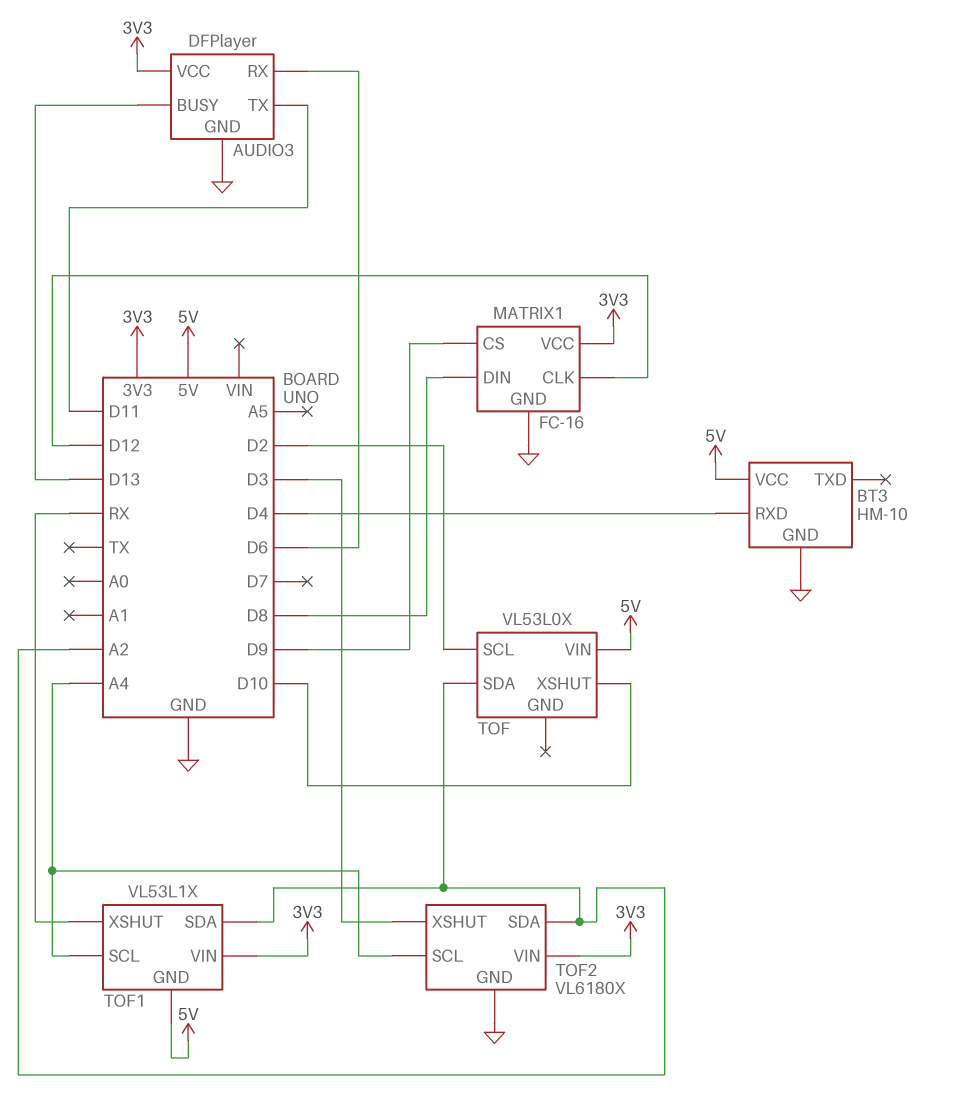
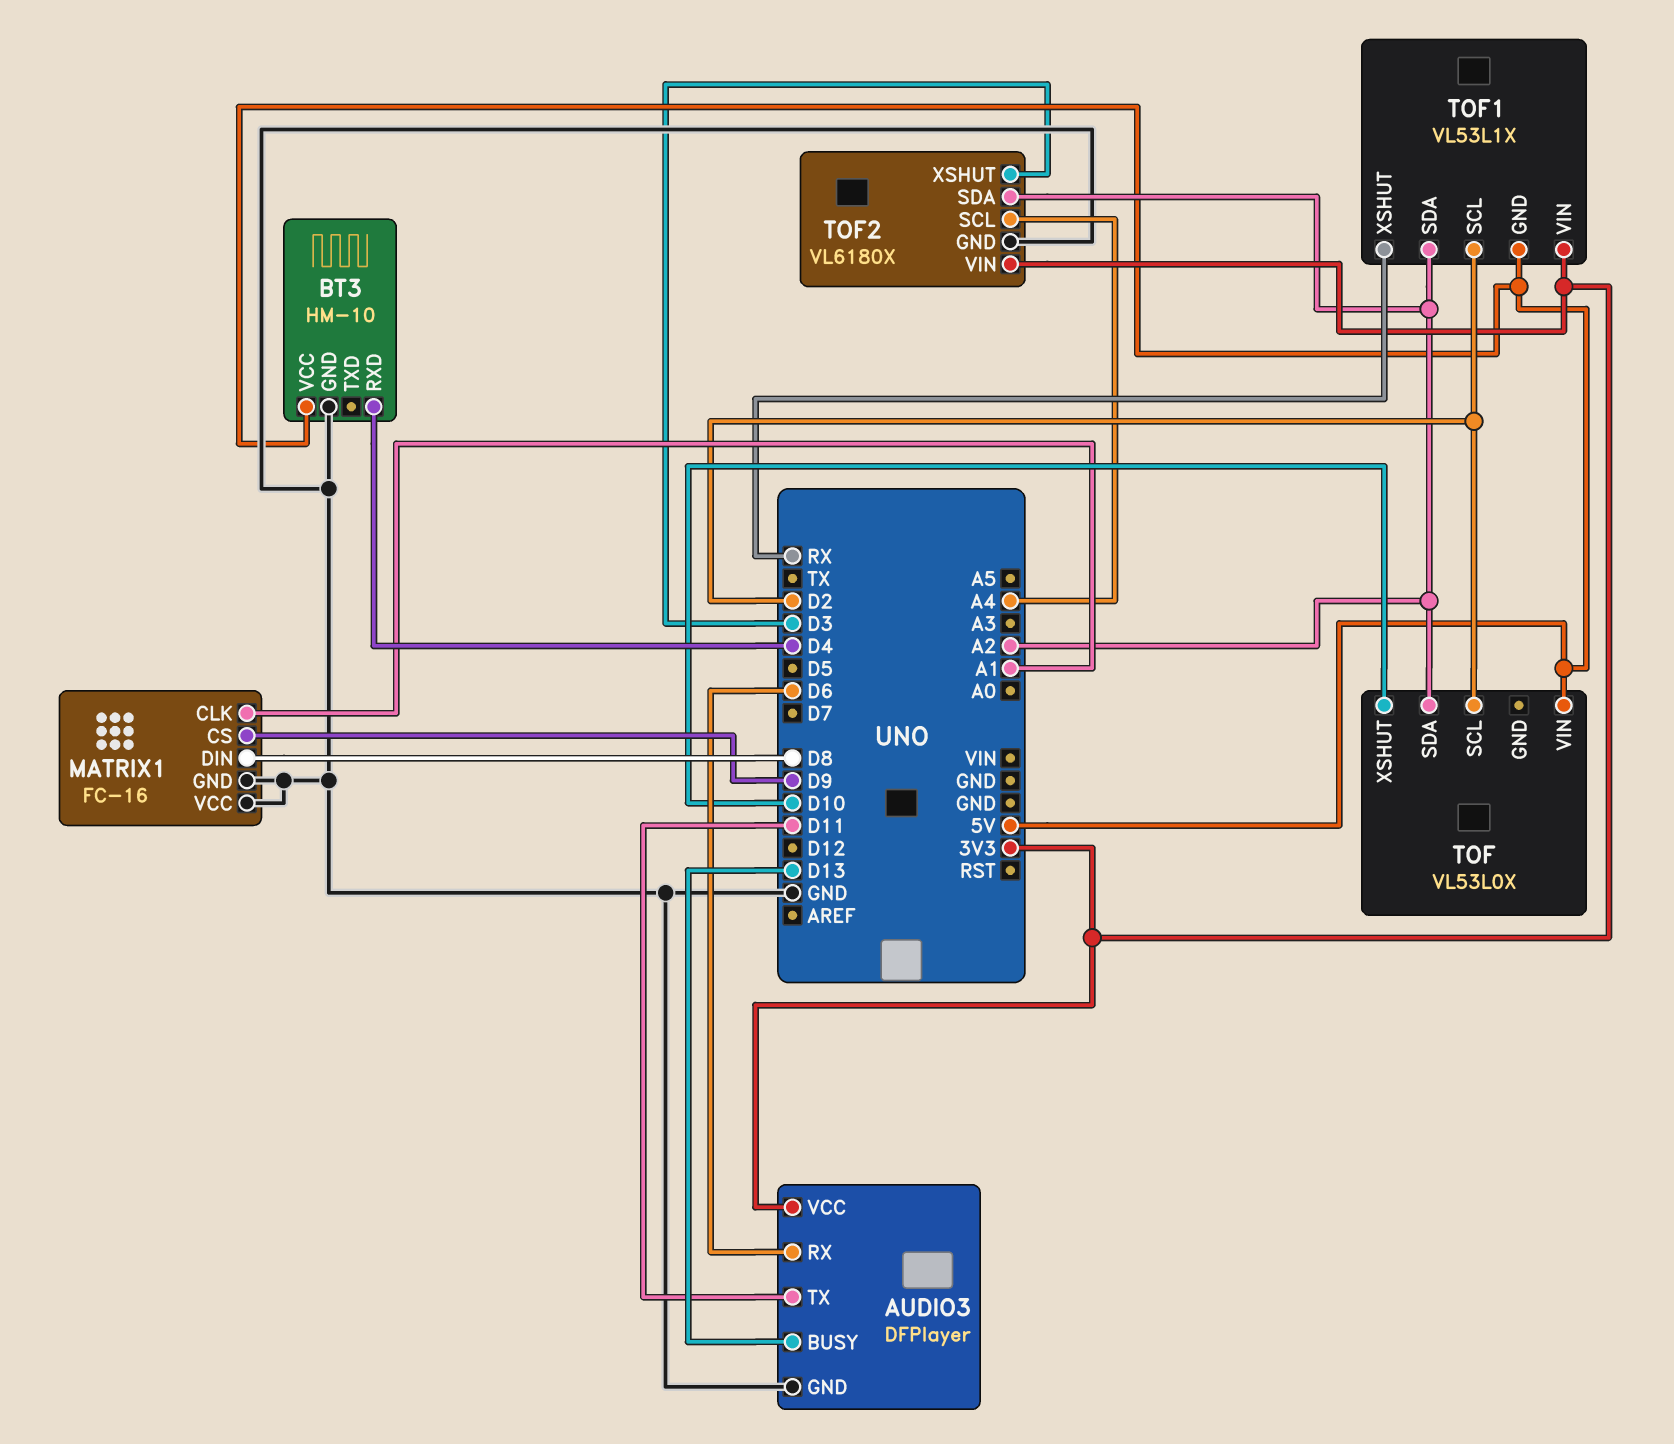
MATRIX1 pin CLK: D12 -> A1
MATRIX1 pin VCC: 3V3 -> GND
TOF1 pin SCL: A4 -> D2

